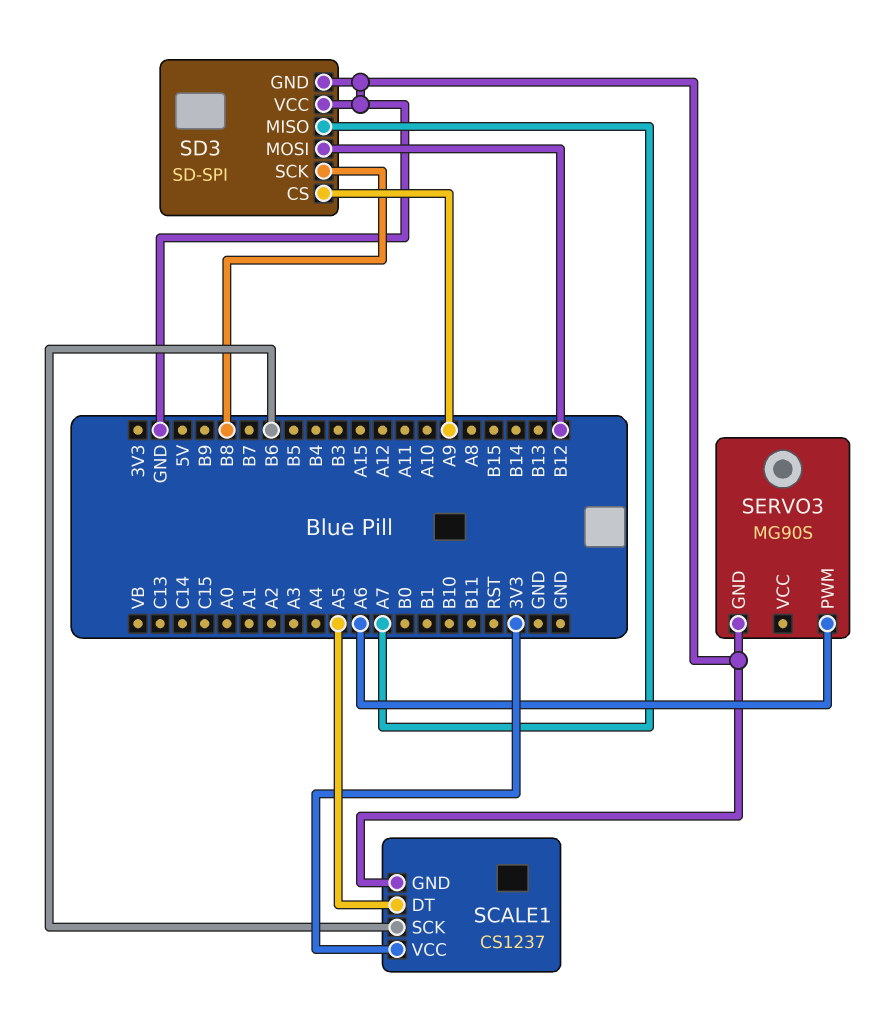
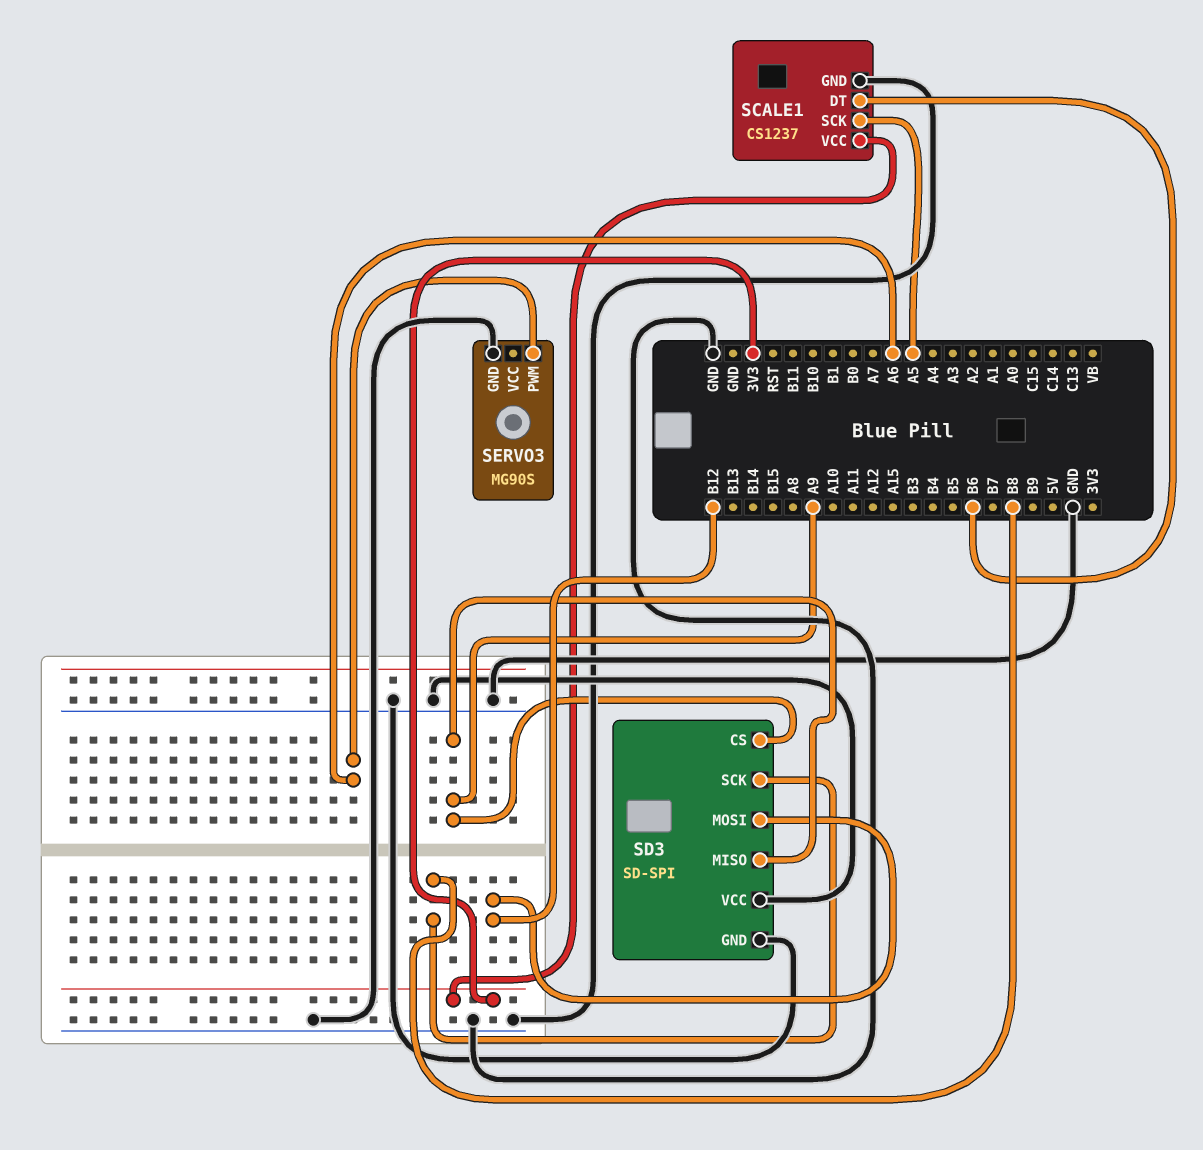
SCALE1 pin DT: A5 -> B6
SCALE1 pin SCK: B6 -> A5
SD3 pin MISO: A7 -> A9

